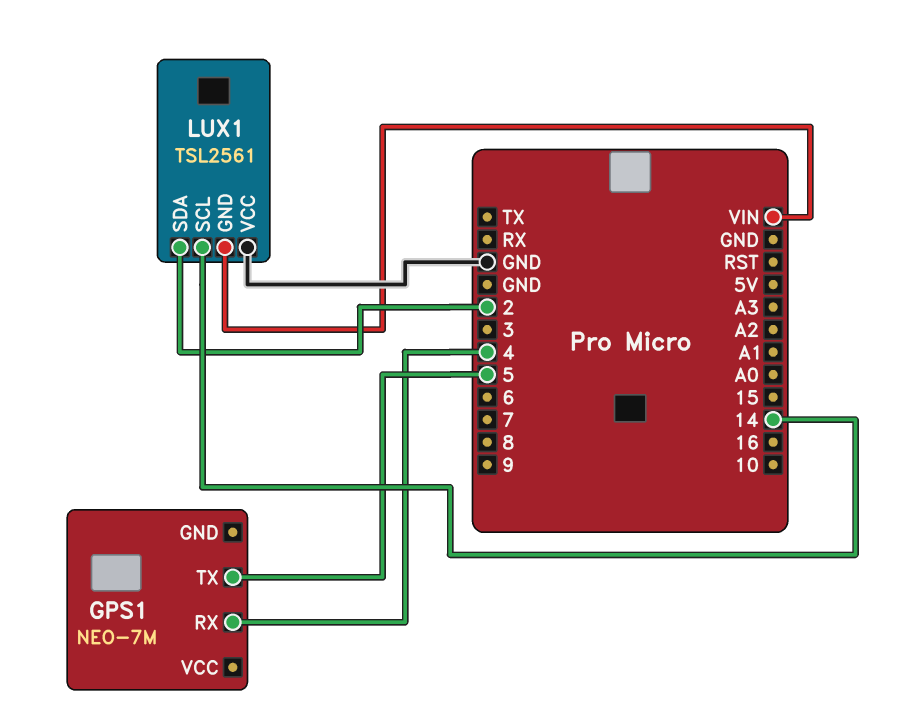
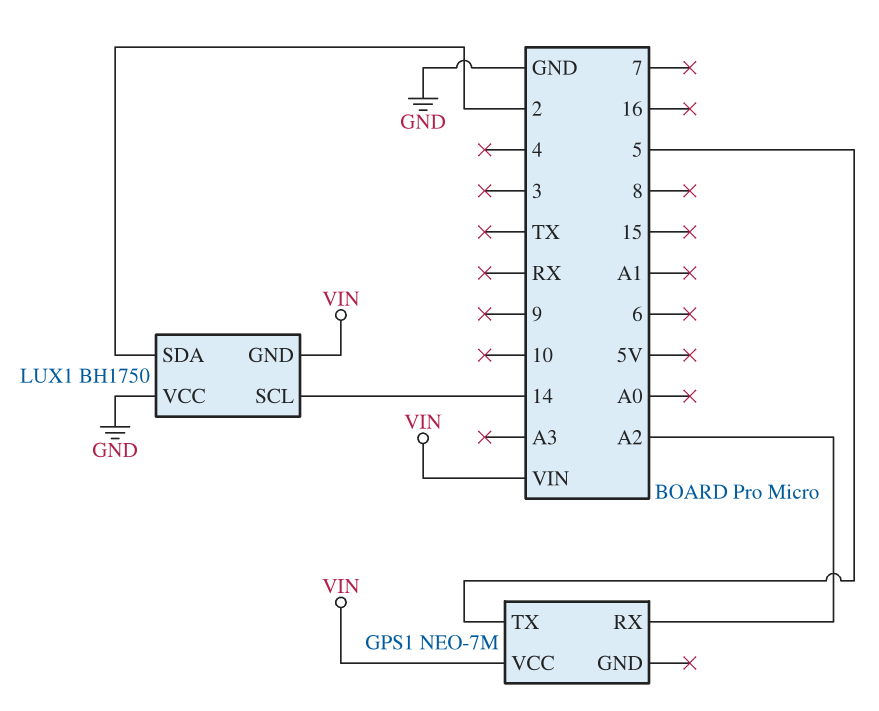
GPS1 pin RX: 4 -> A2
GPS1 pin VCC: none -> VIN
LUX1: TSL2561 -> BH1750

